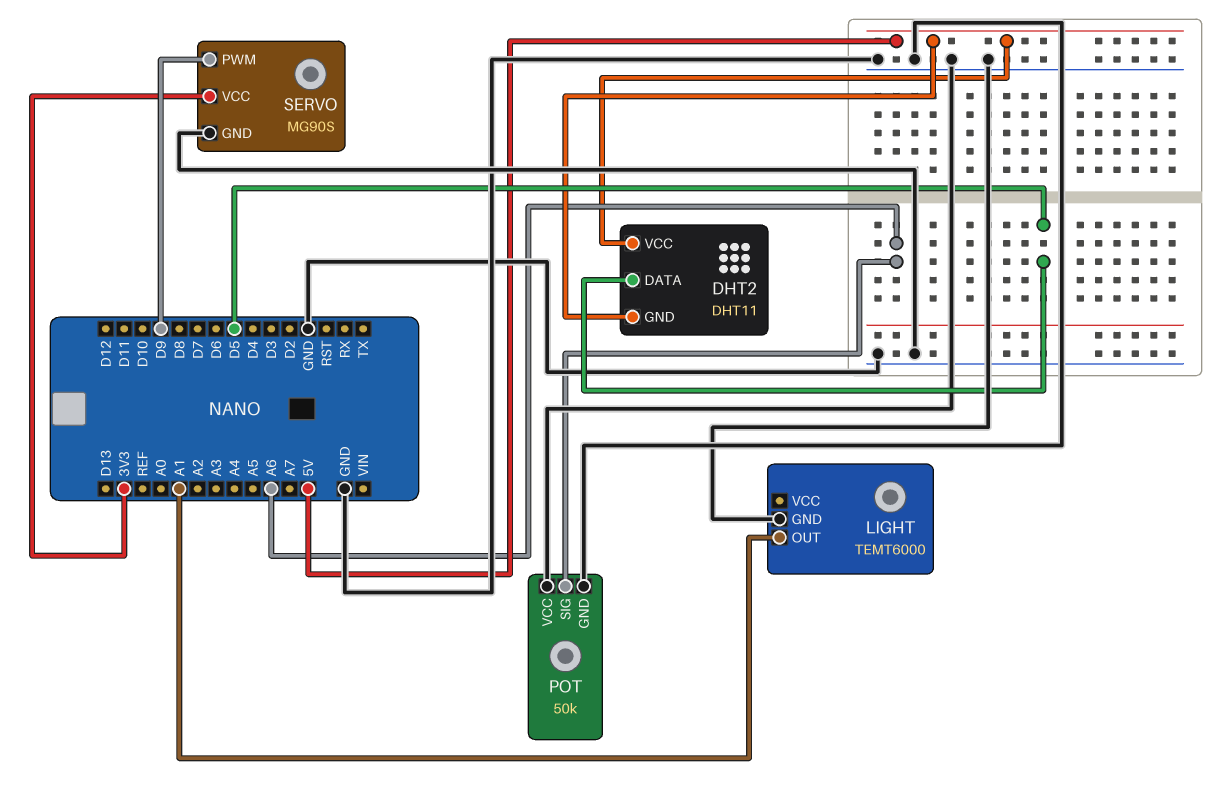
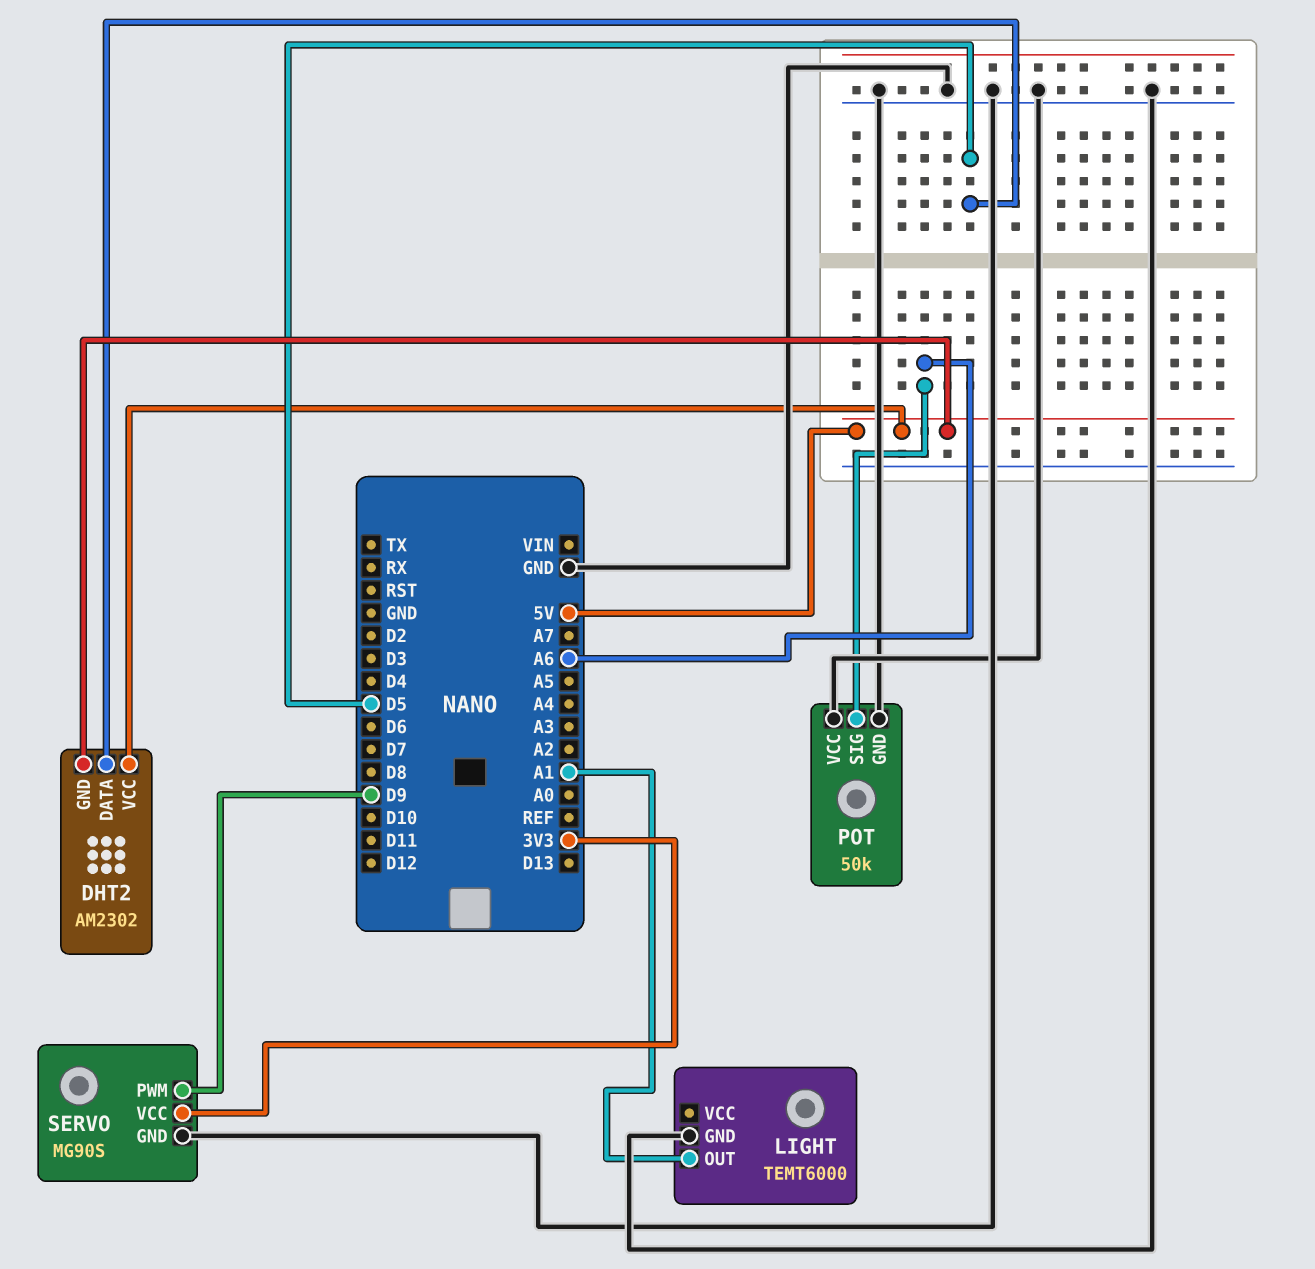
DHT2: DHT11 -> AM2302

